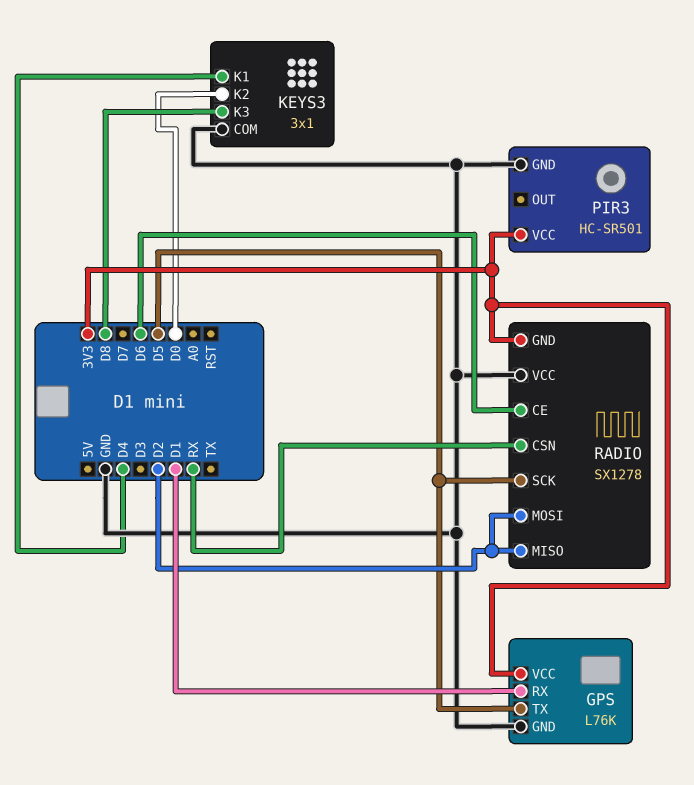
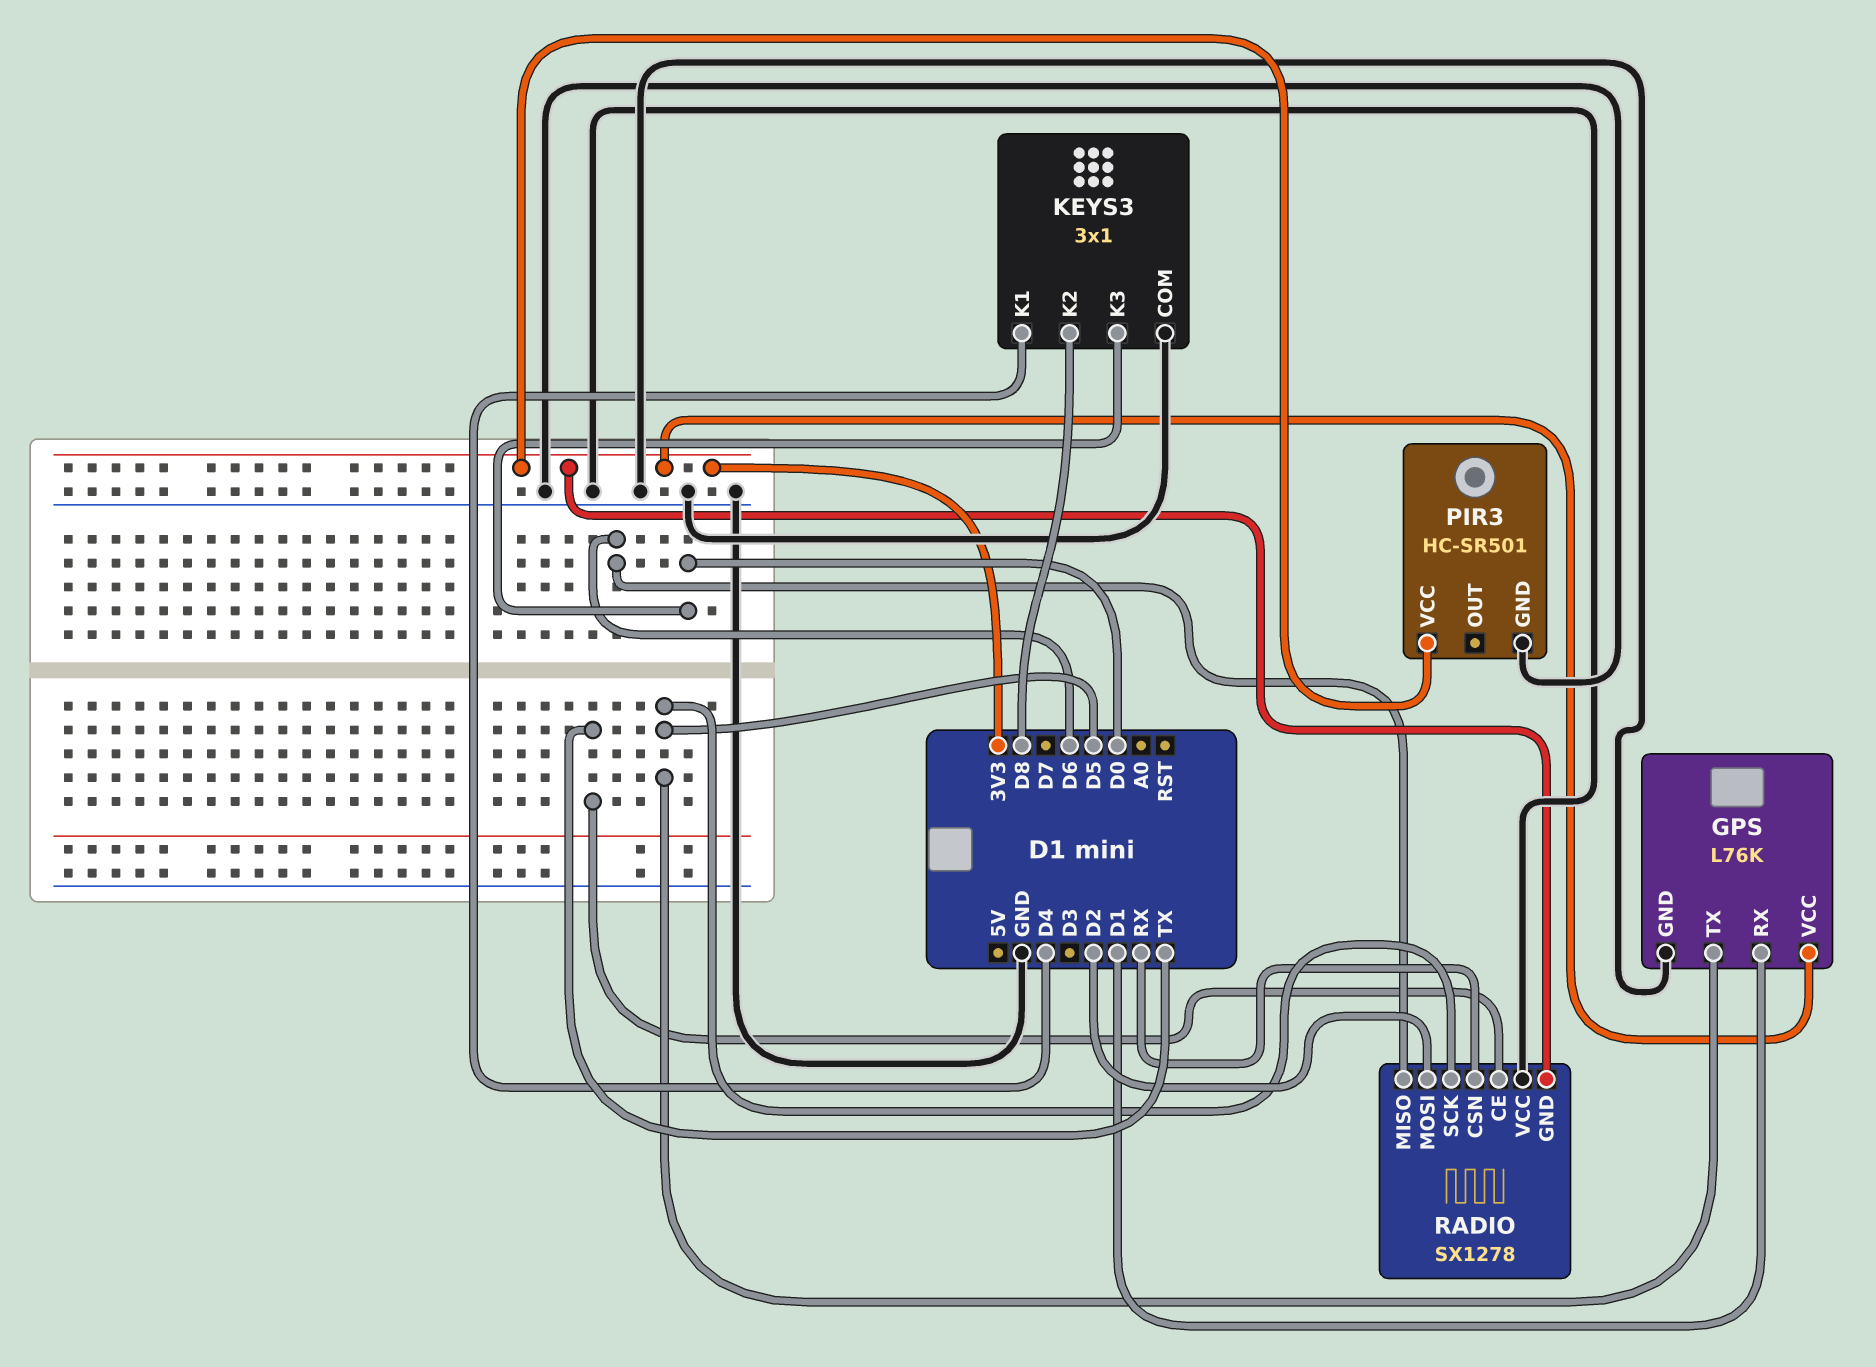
KEYS3 pin K2: D0 -> D8
KEYS3 pin K3: D8 -> D0
RADIO pin CE: D6 -> TX
RADIO pin MISO: D2 -> D6

